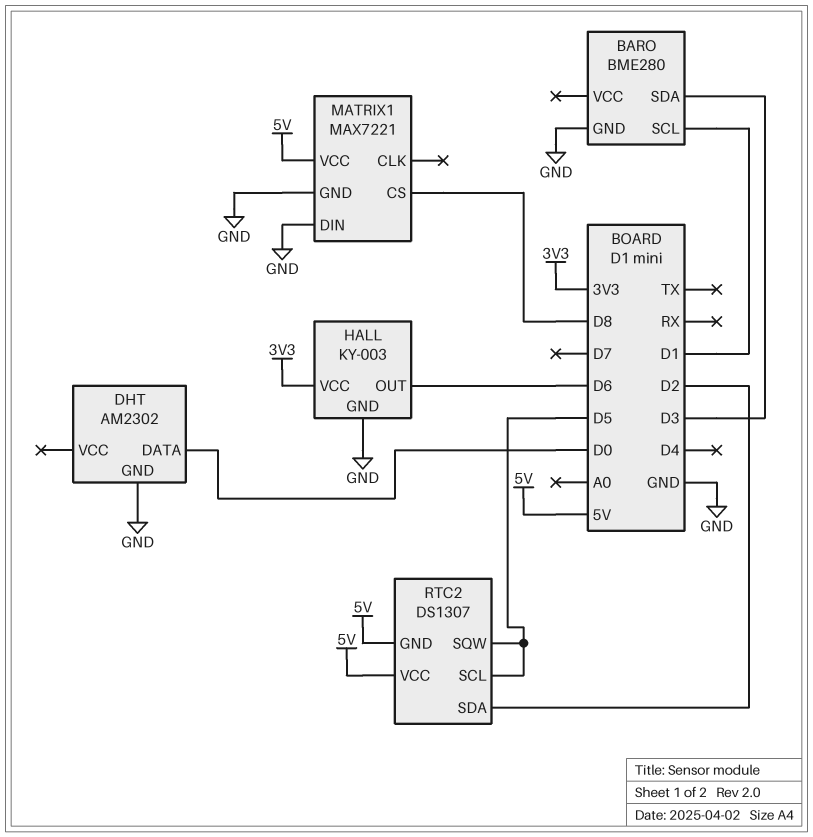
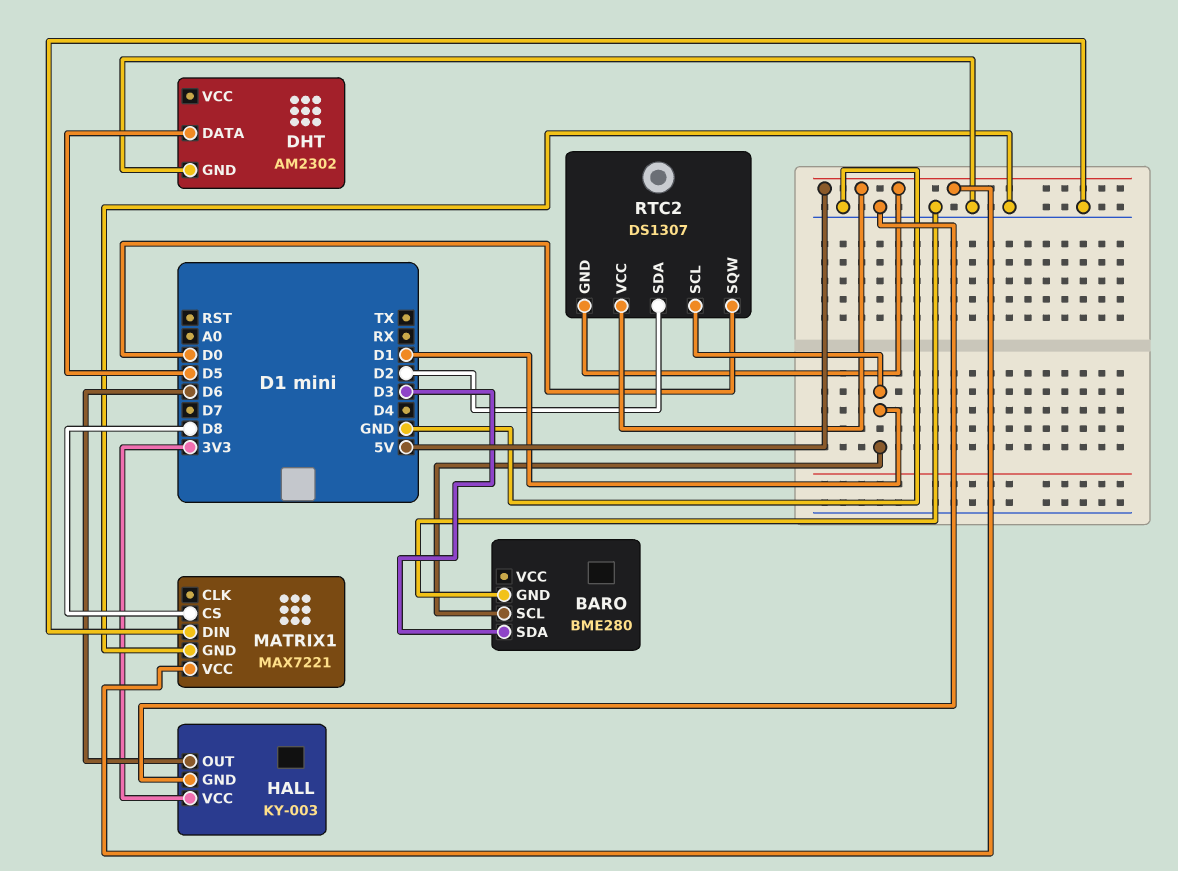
DHT pin DATA: D0 -> D5
RTC2 pin SCL: D5 -> D1
RTC2 pin SQW: D5 -> D0

